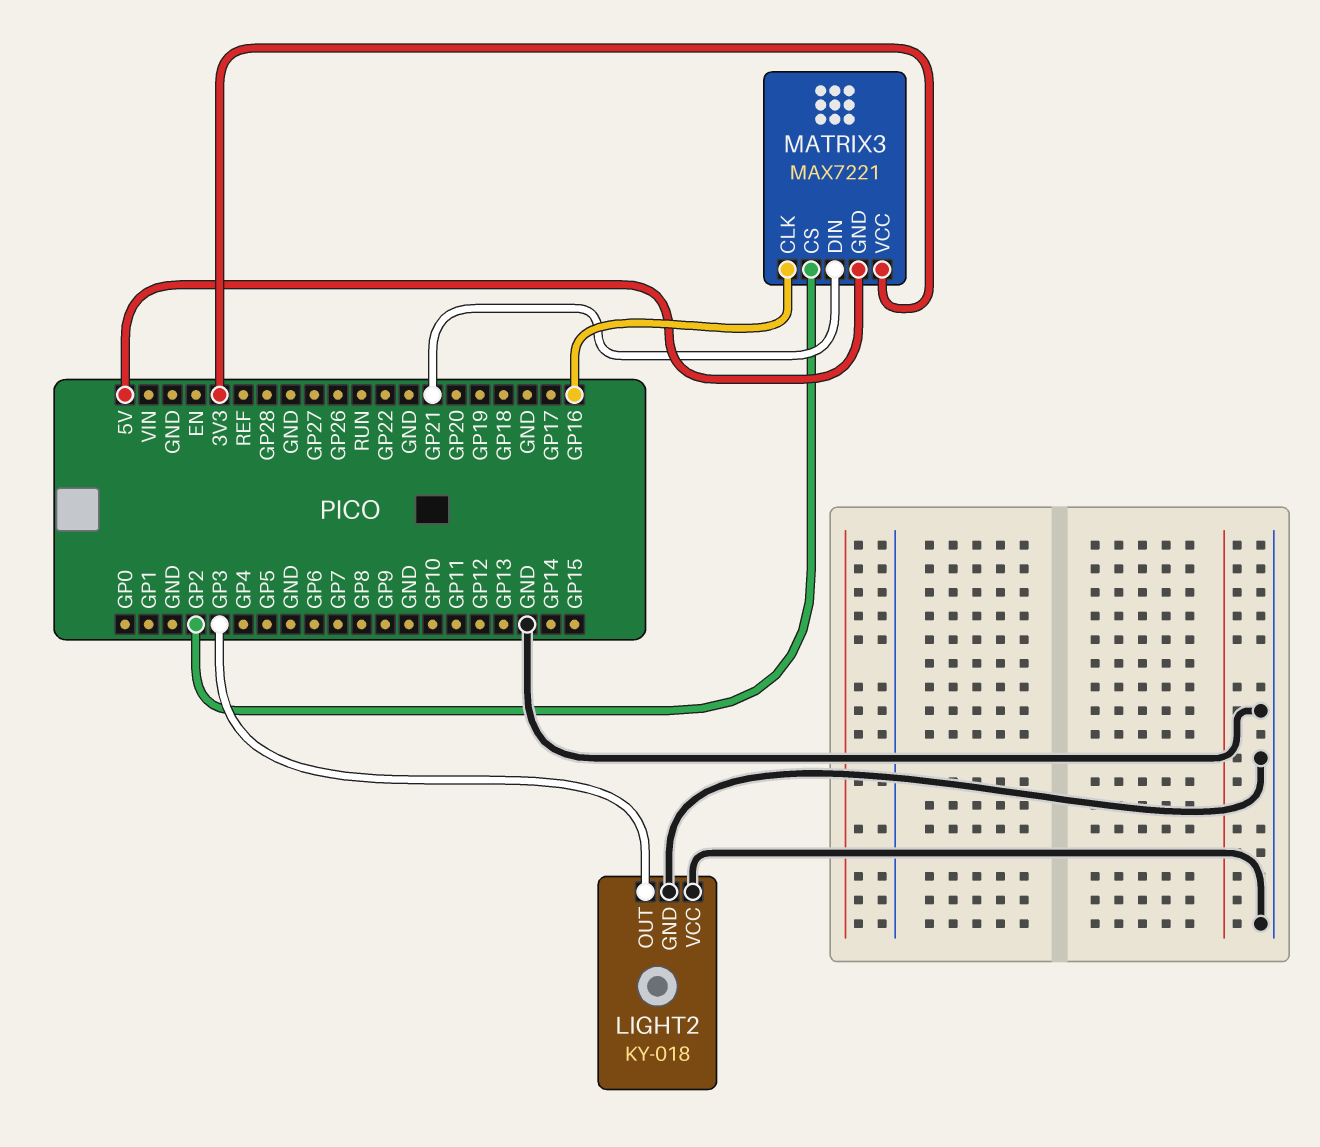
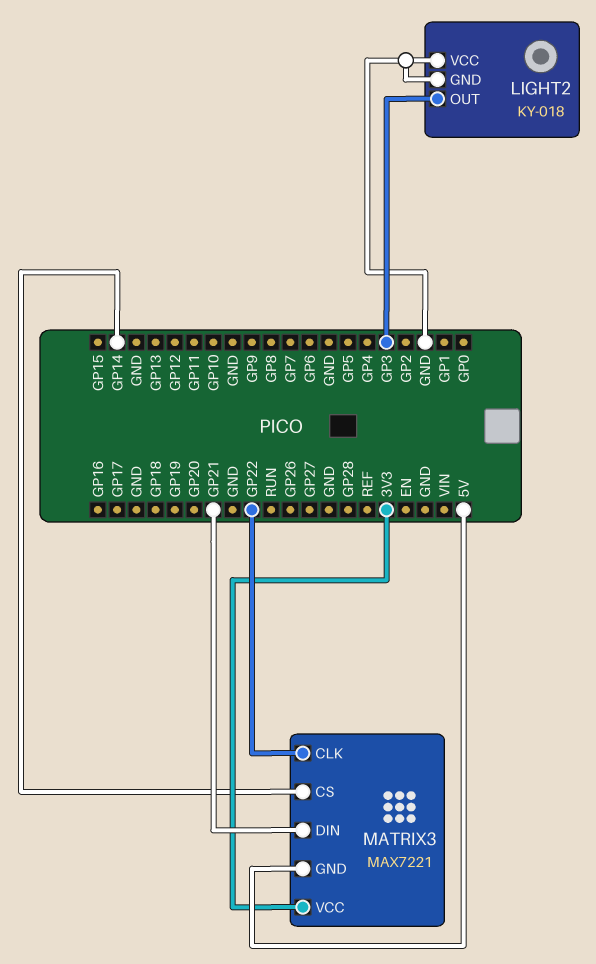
MATRIX3 pin CLK: GP16 -> GP22
MATRIX3 pin CS: GP2 -> GP14

